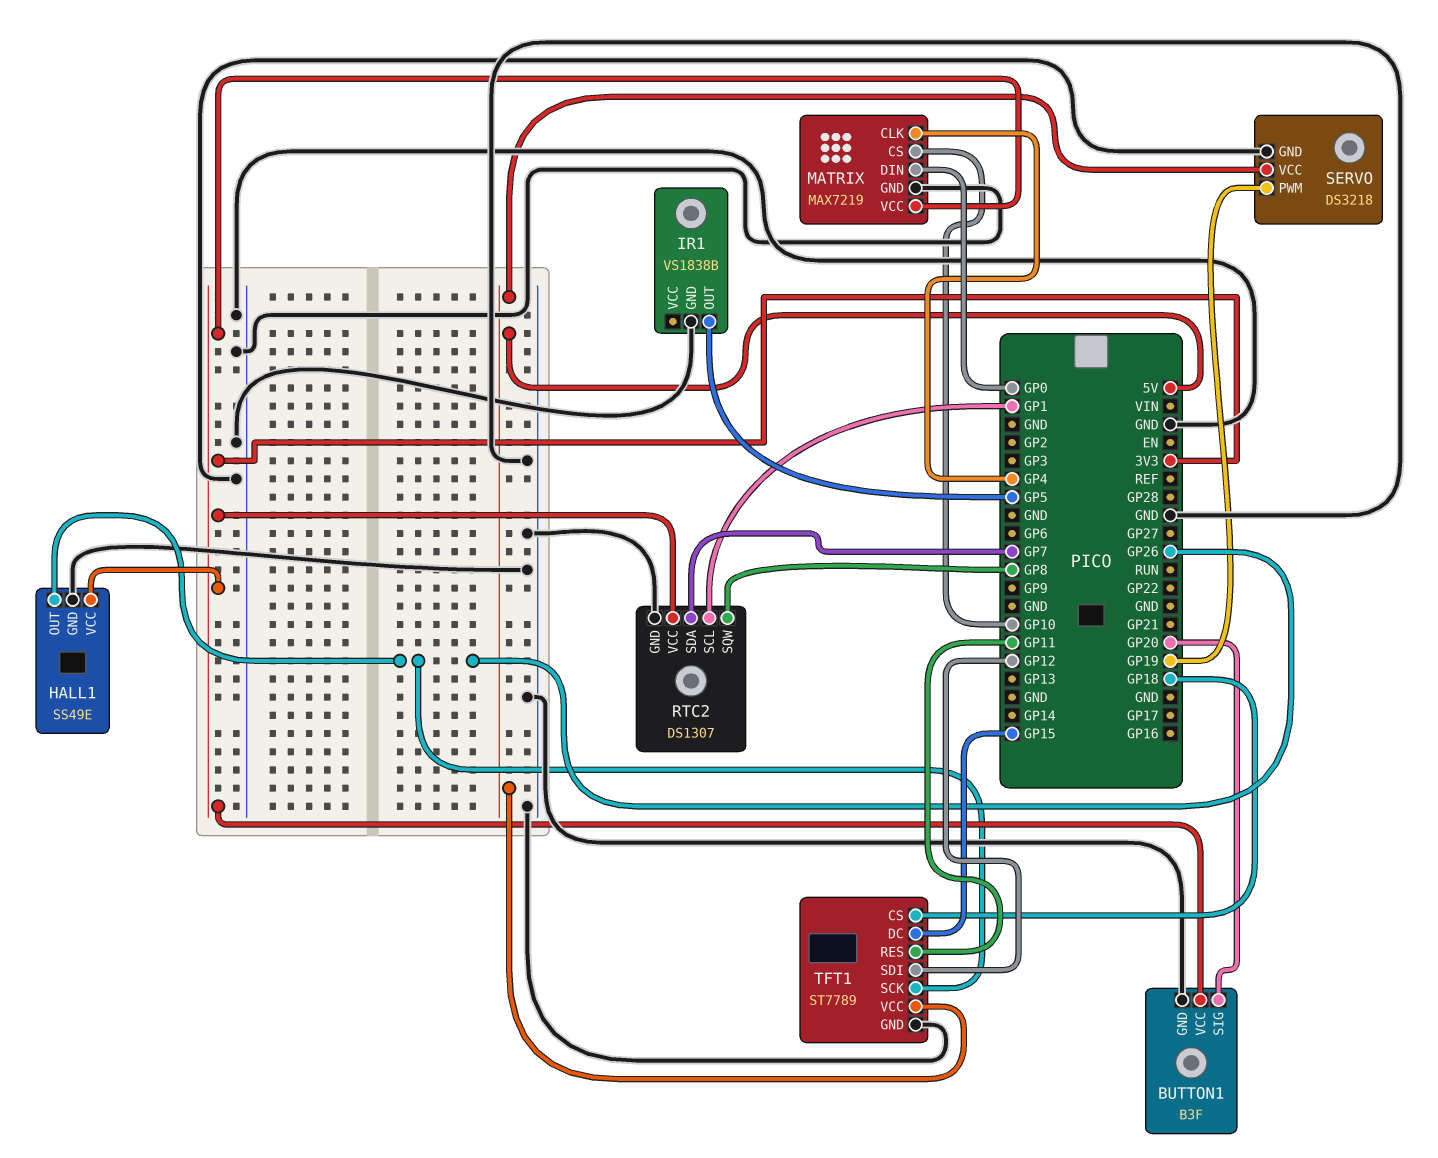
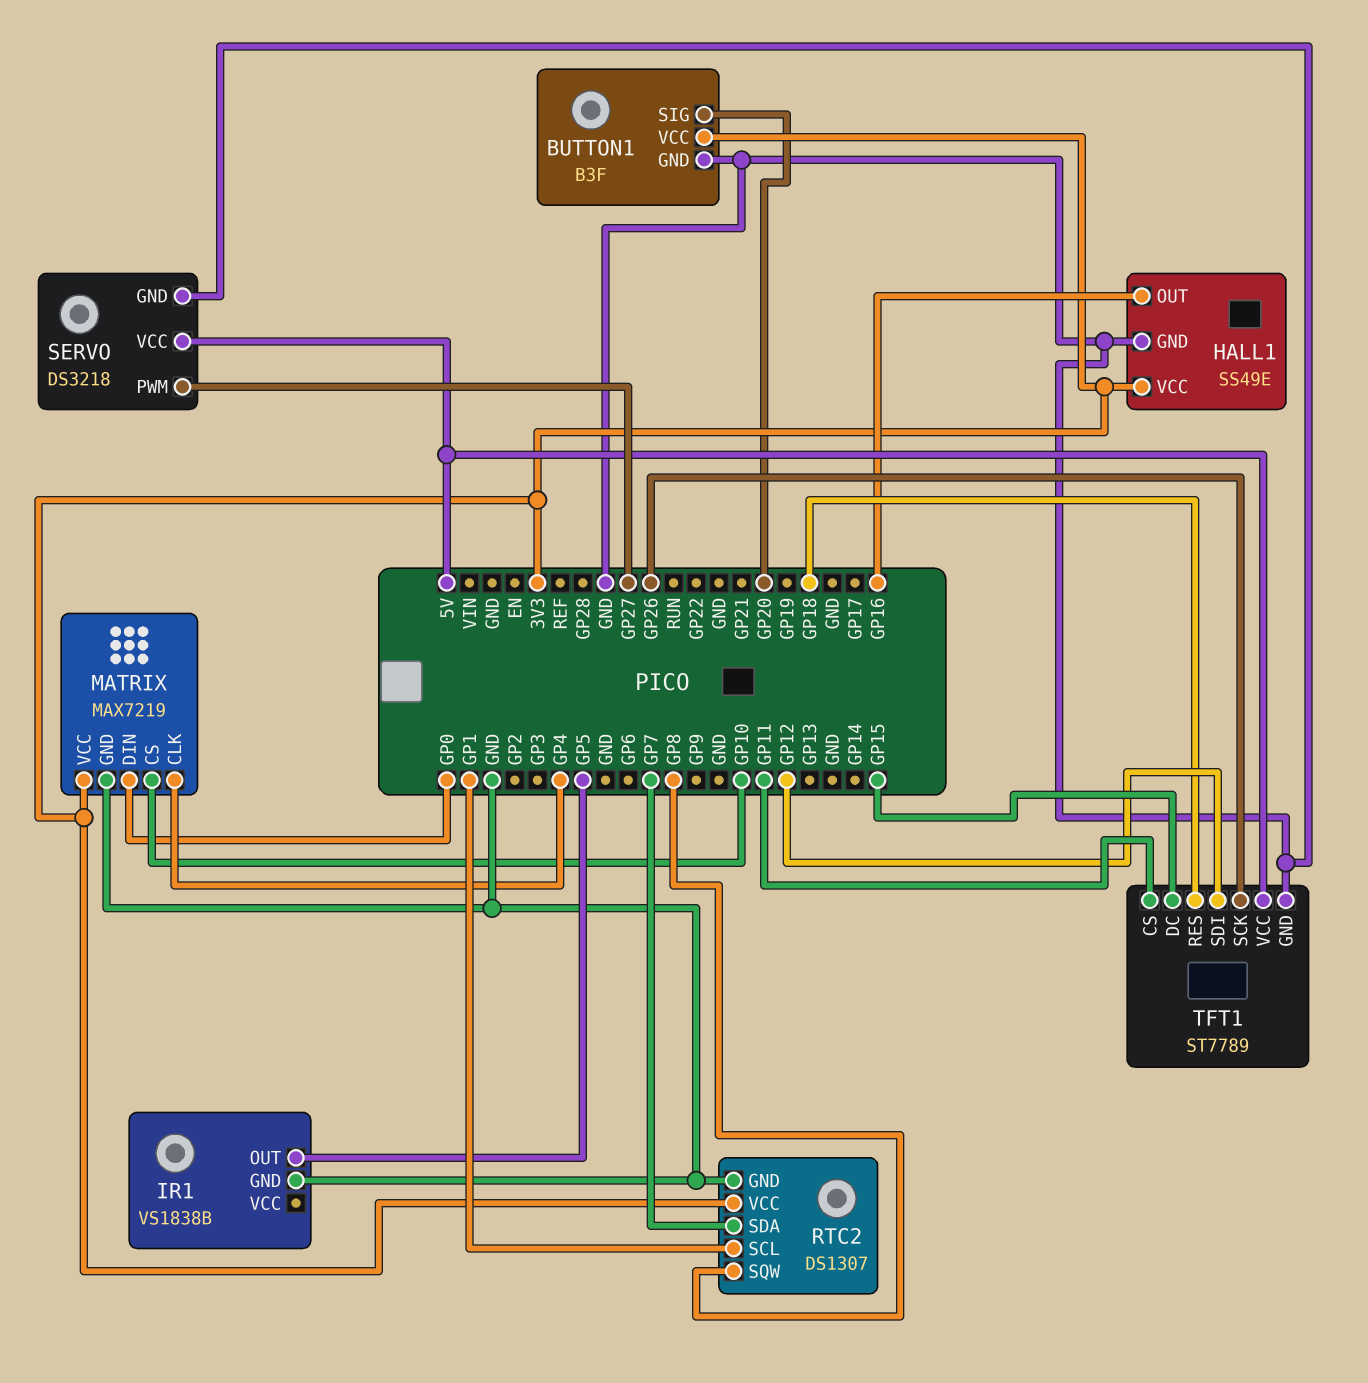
HALL1 pin OUT: GP26 -> GP16
SERVO pin PWM: GP19 -> GP27
TFT1 pin CS: GP18 -> GP11
TFT1 pin RES: GP11 -> GP18

